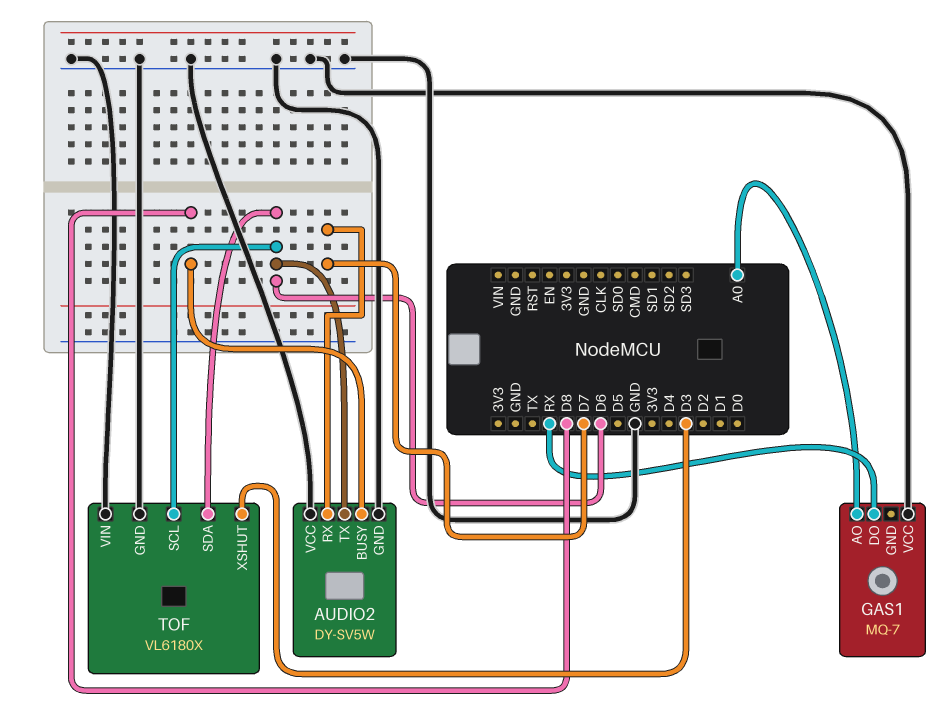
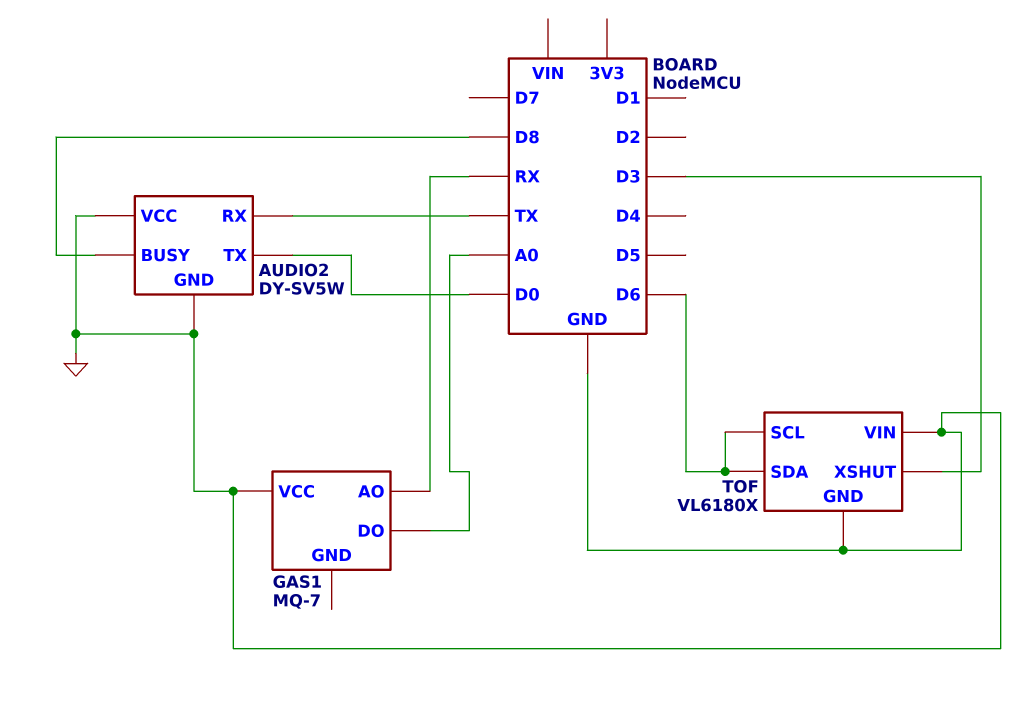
AUDIO2 pin RX: D7 -> TX
AUDIO2 pin TX: D6 -> D0
GAS1 pin AO: A0 -> RX
GAS1 pin DO: RX -> A0

